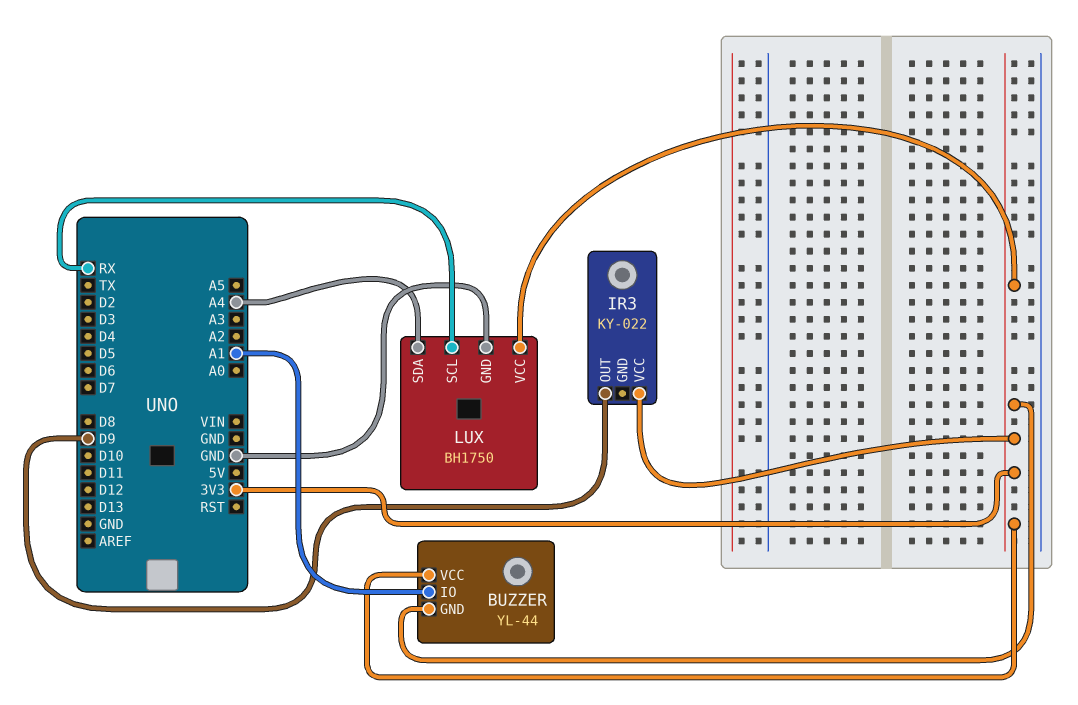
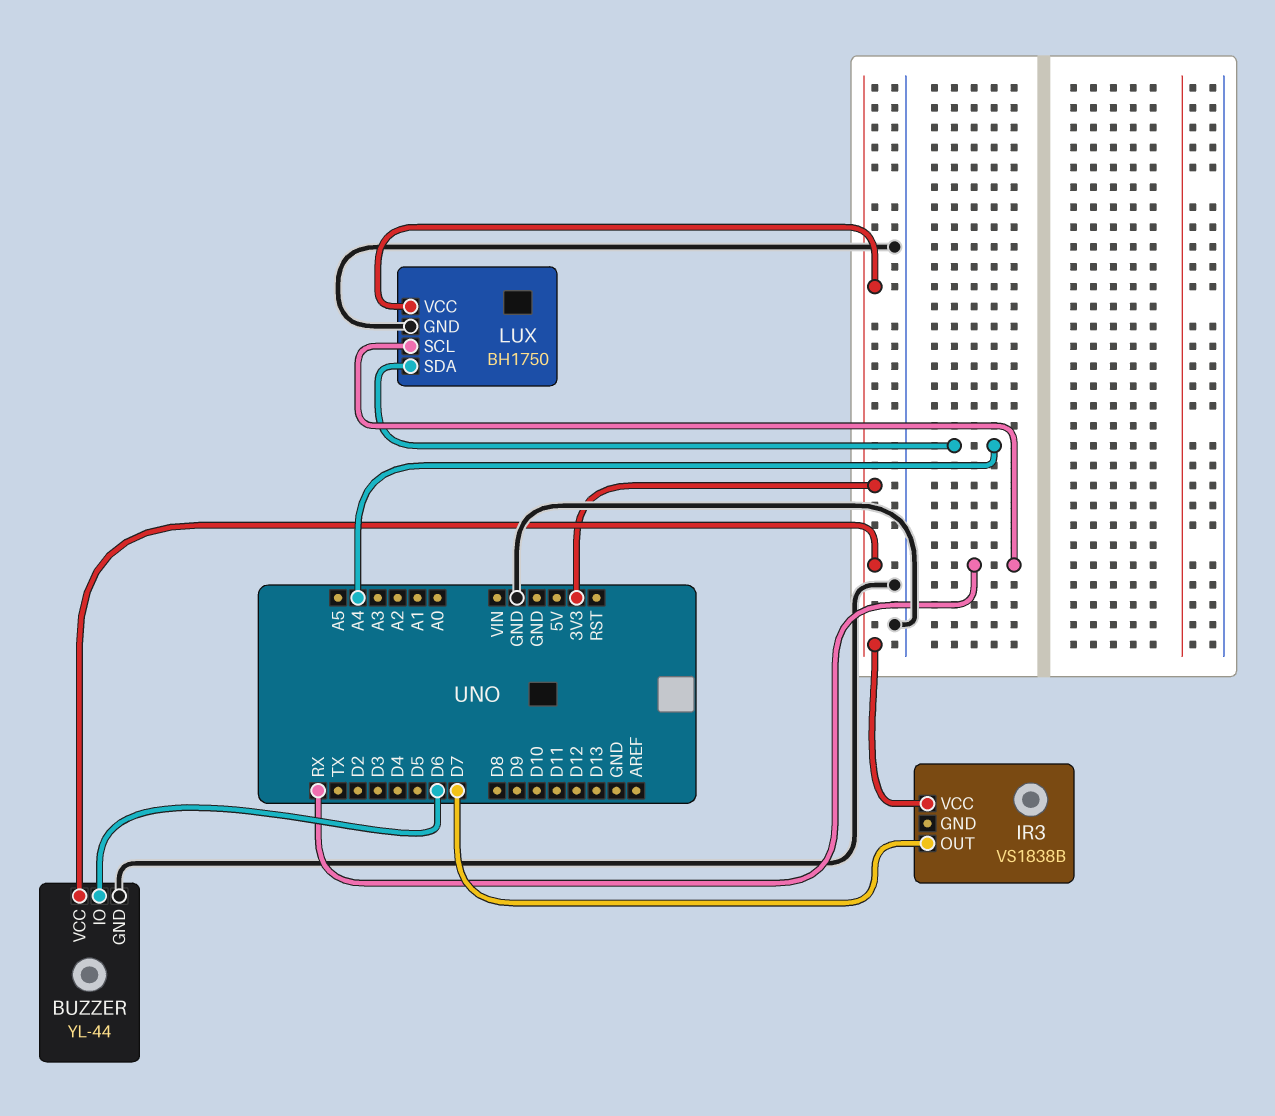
BUZZER pin GND: 3V3 -> GND
BUZZER pin IO: A1 -> D6
IR3: KY-022 -> VS1838B
IR3 pin OUT: D9 -> D7

